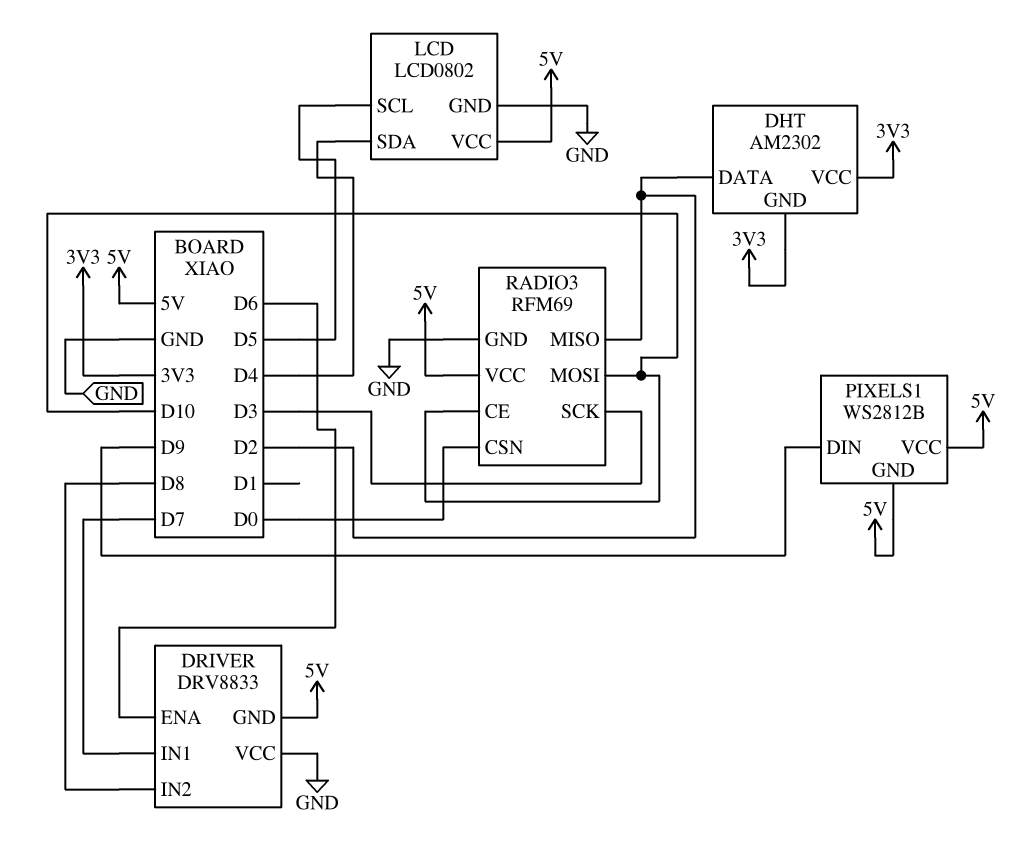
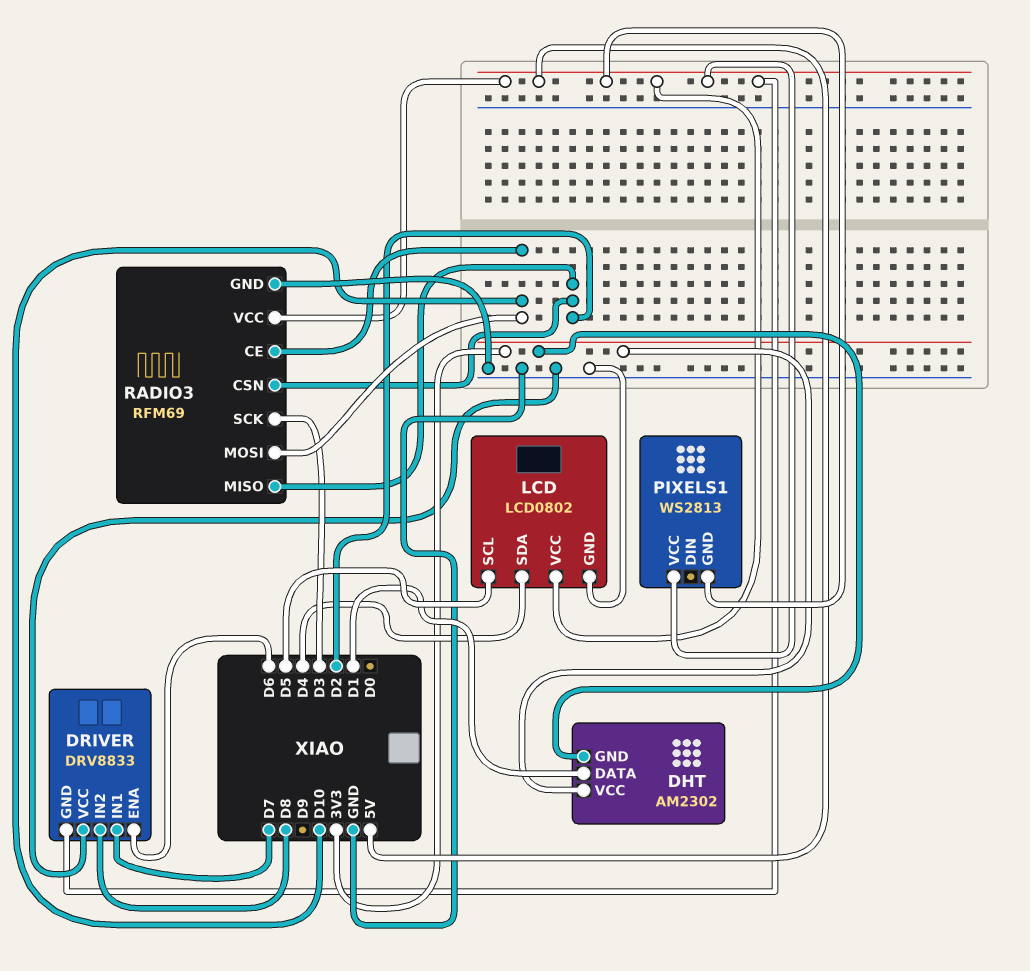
DHT pin DATA: D2 -> D1
PIXELS1: WS2812B -> WS2813
PIXELS1 pin DIN: D9 -> none
RADIO3 pin CSN: D0 -> D2

